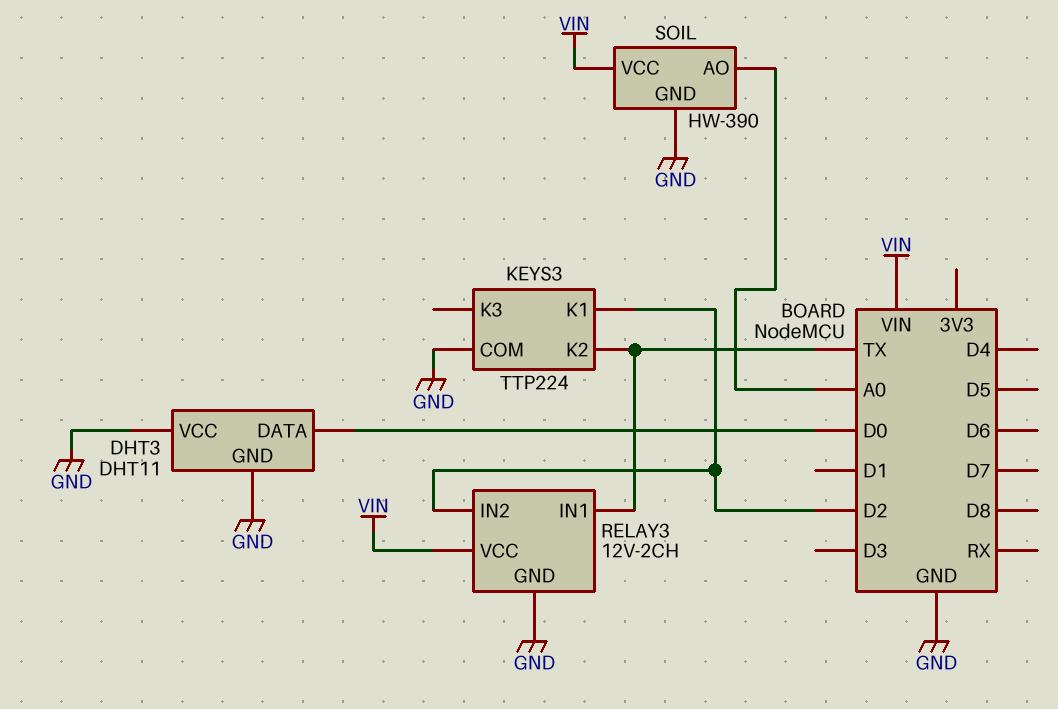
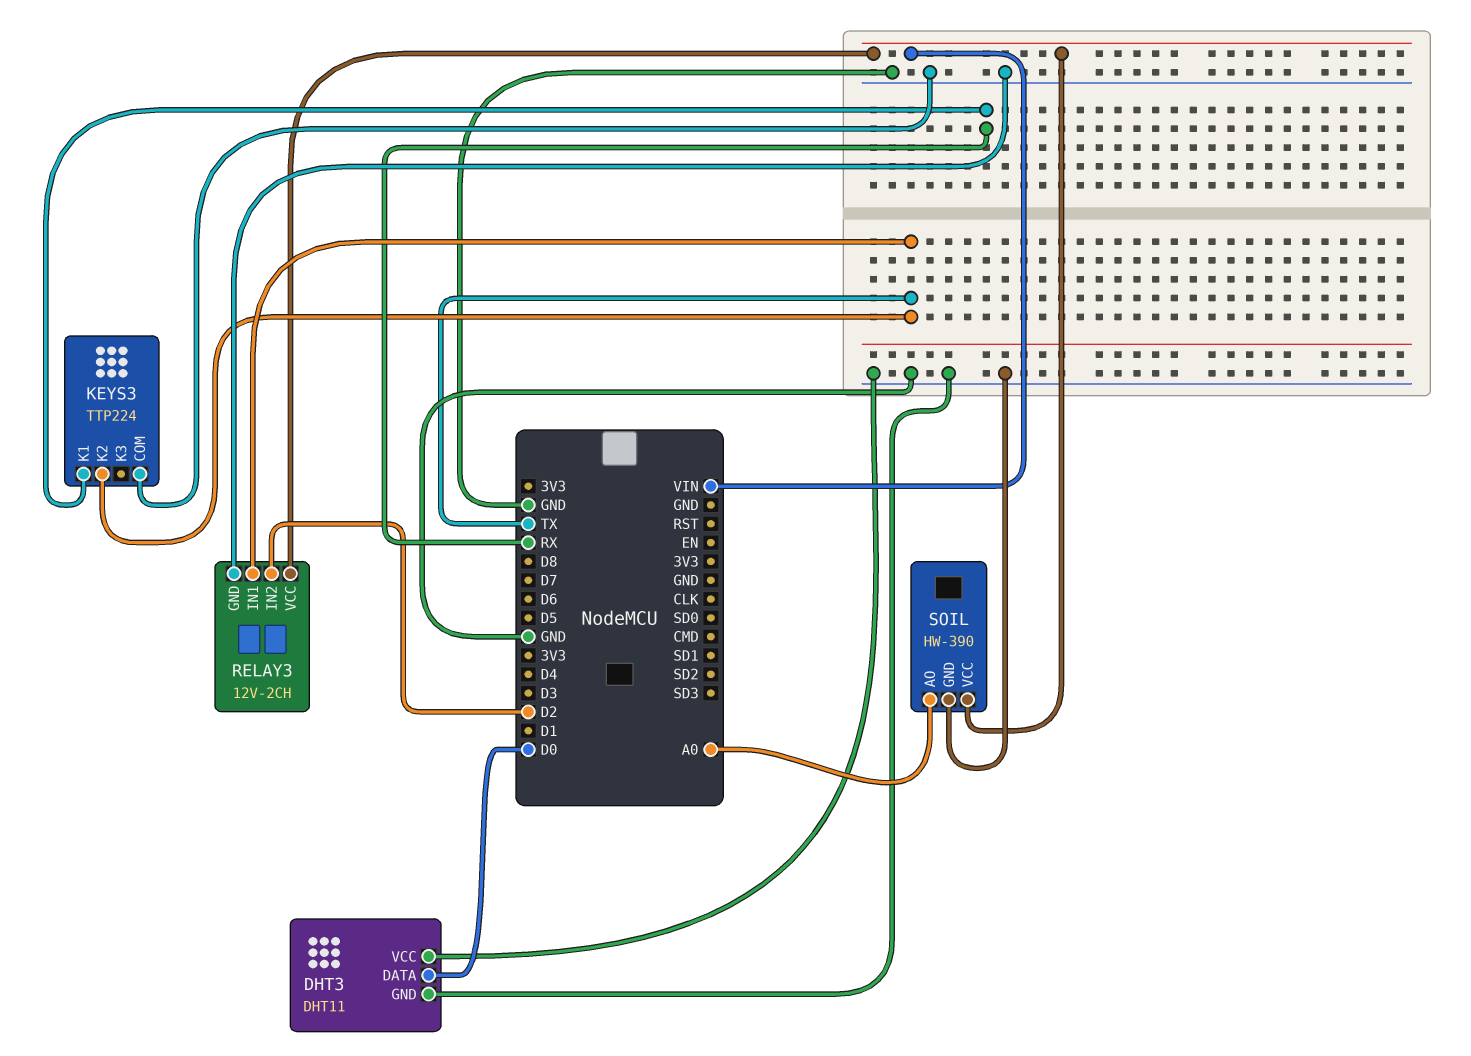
KEYS3 pin K1: D2 -> RX

